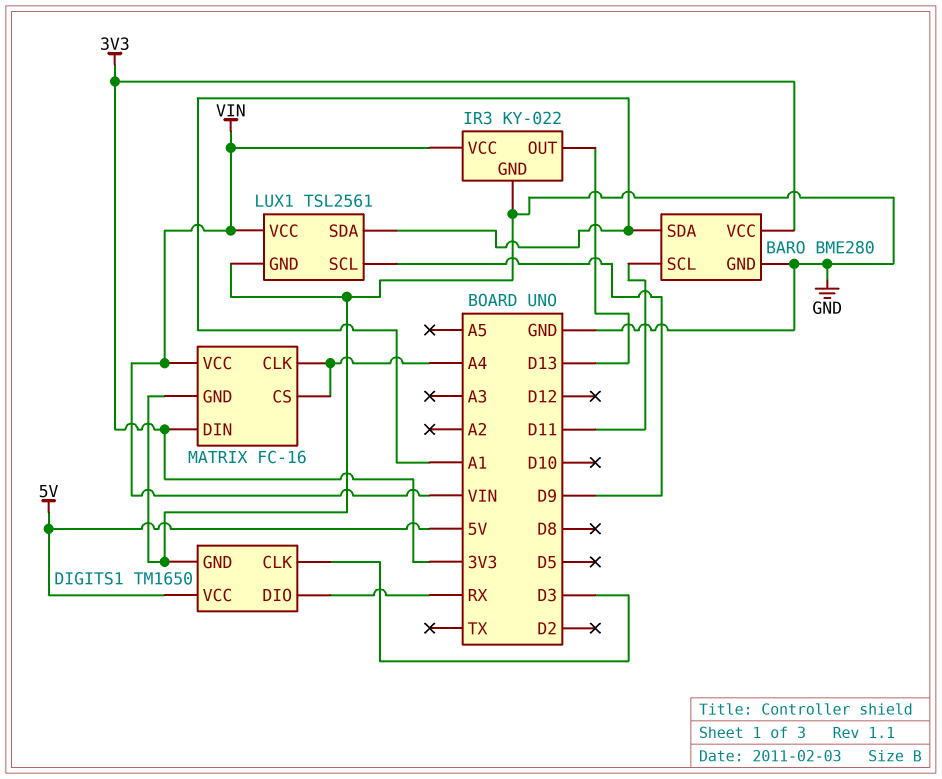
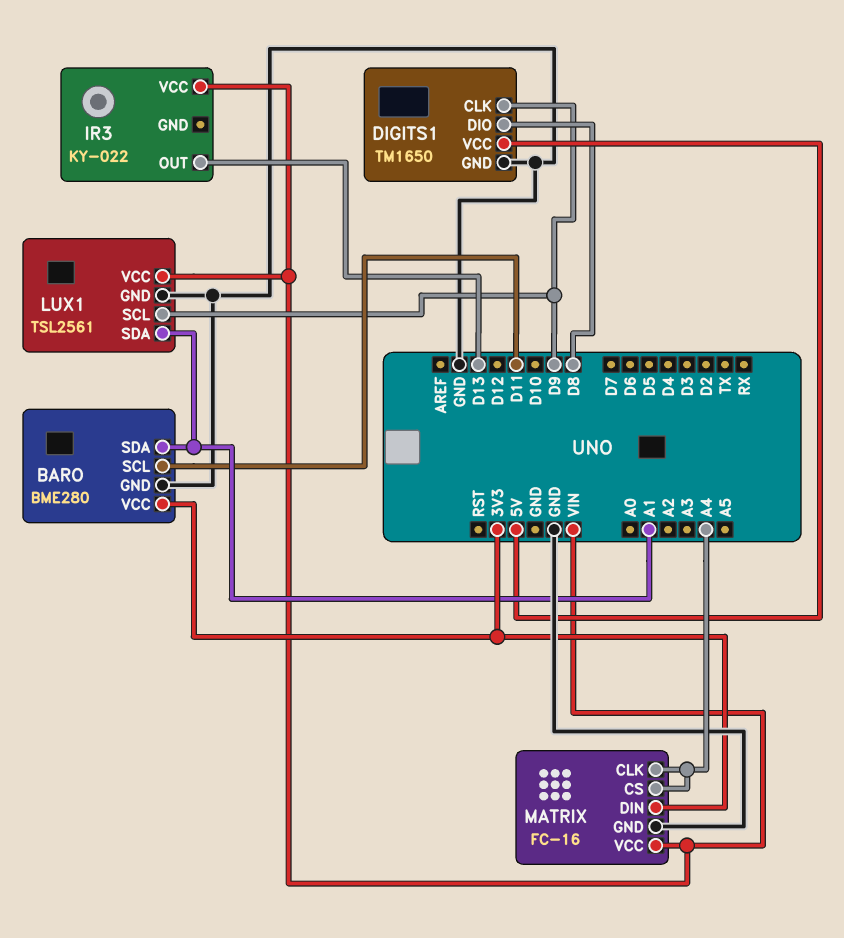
DIGITS1 pin CLK: D3 -> D9
DIGITS1 pin DIO: RX -> D8
IR3 pin GND: GND -> none

